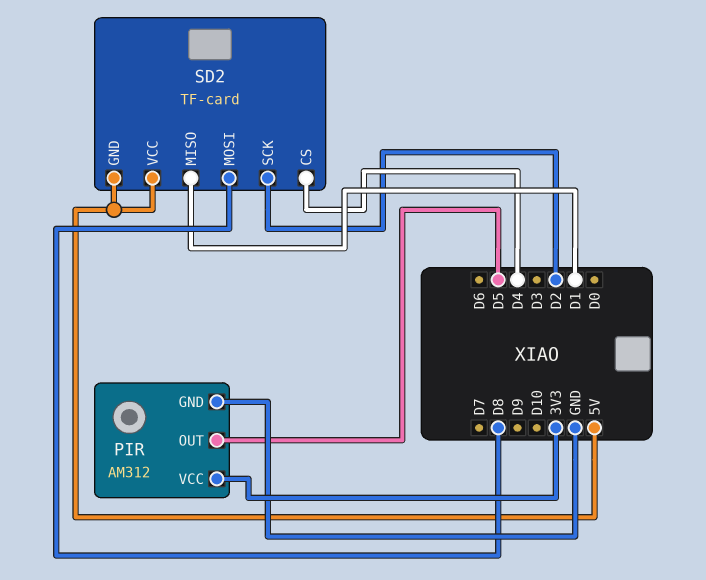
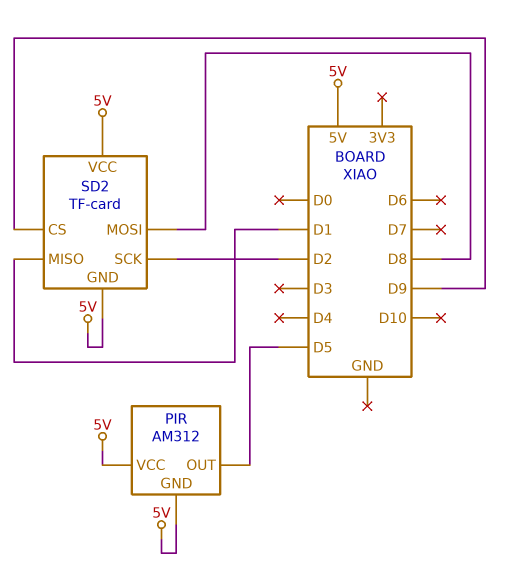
PIR pin GND: GND -> 5V
PIR pin VCC: 3V3 -> 5V
SD2 pin CS: D4 -> D9

